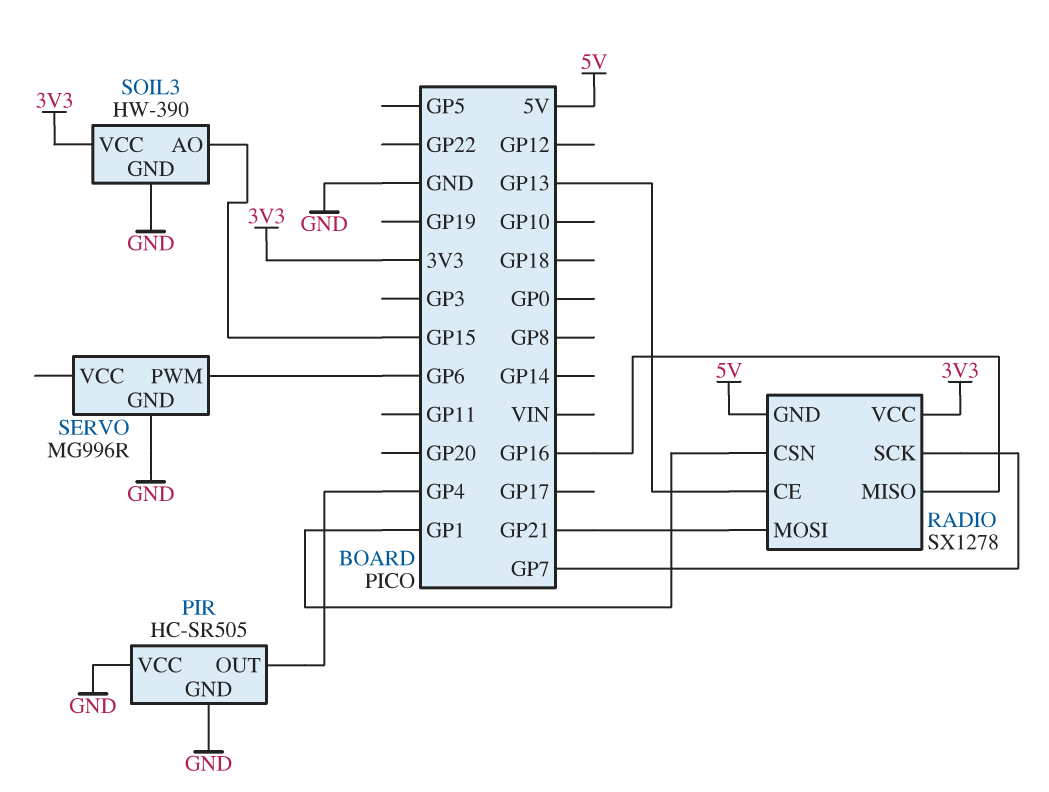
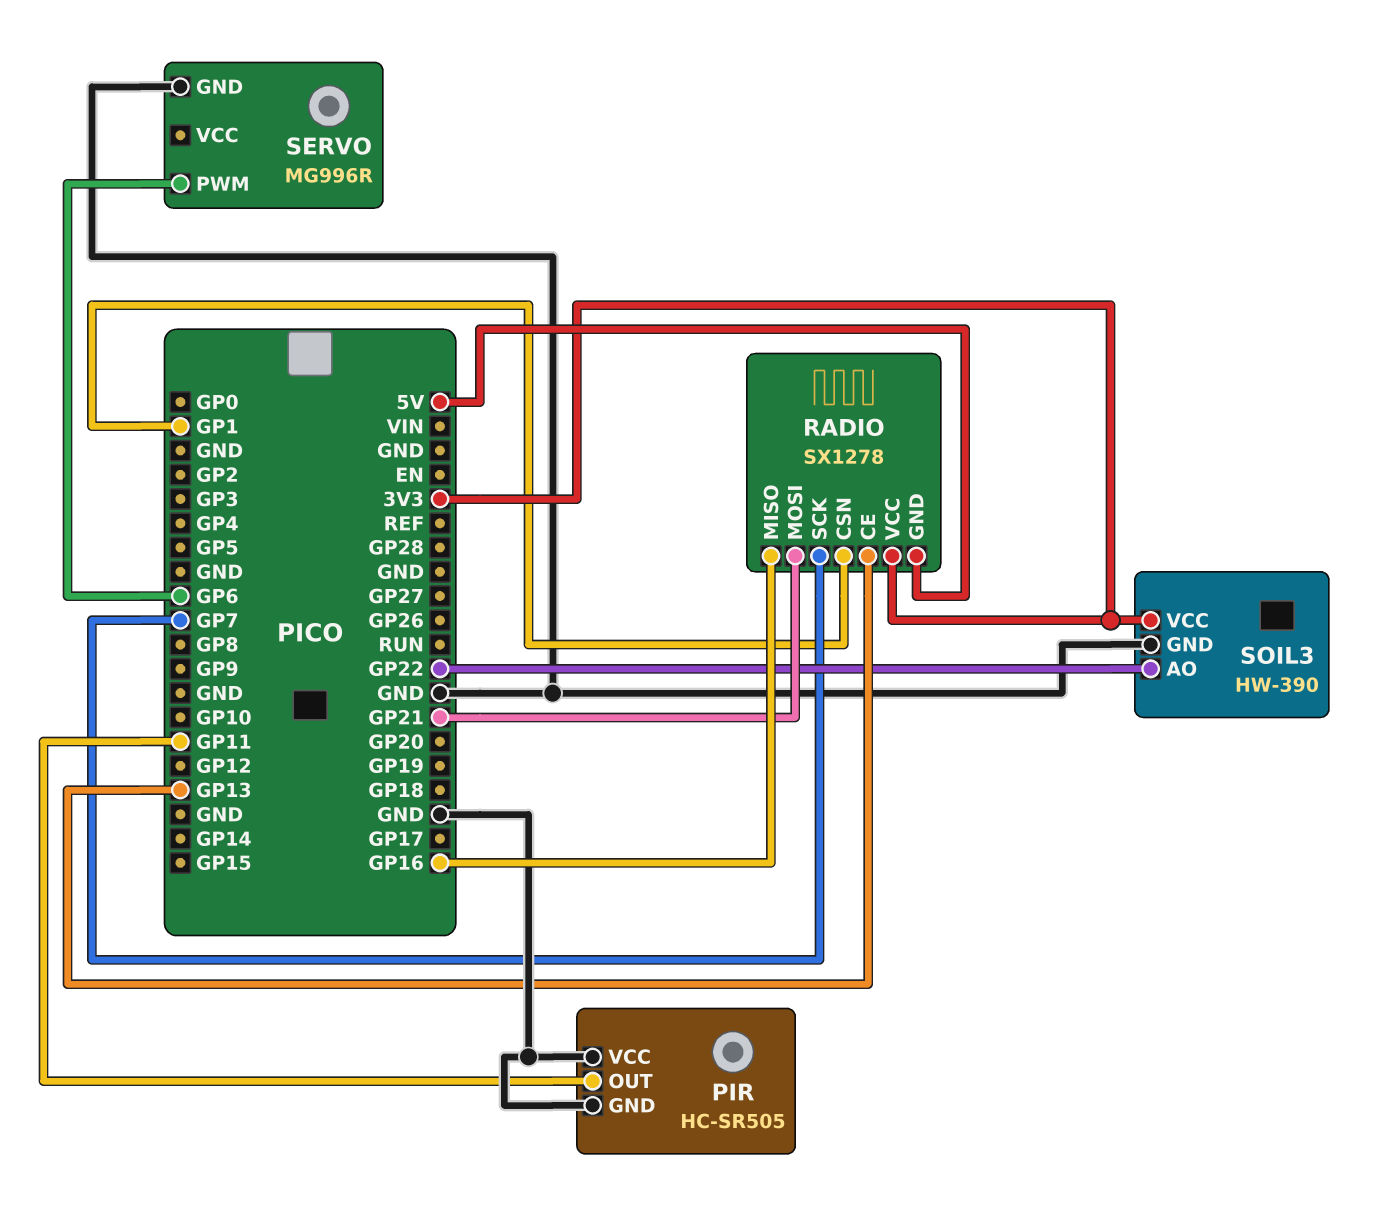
PIR pin OUT: GP4 -> GP11
SOIL3 pin AO: GP15 -> GP22

